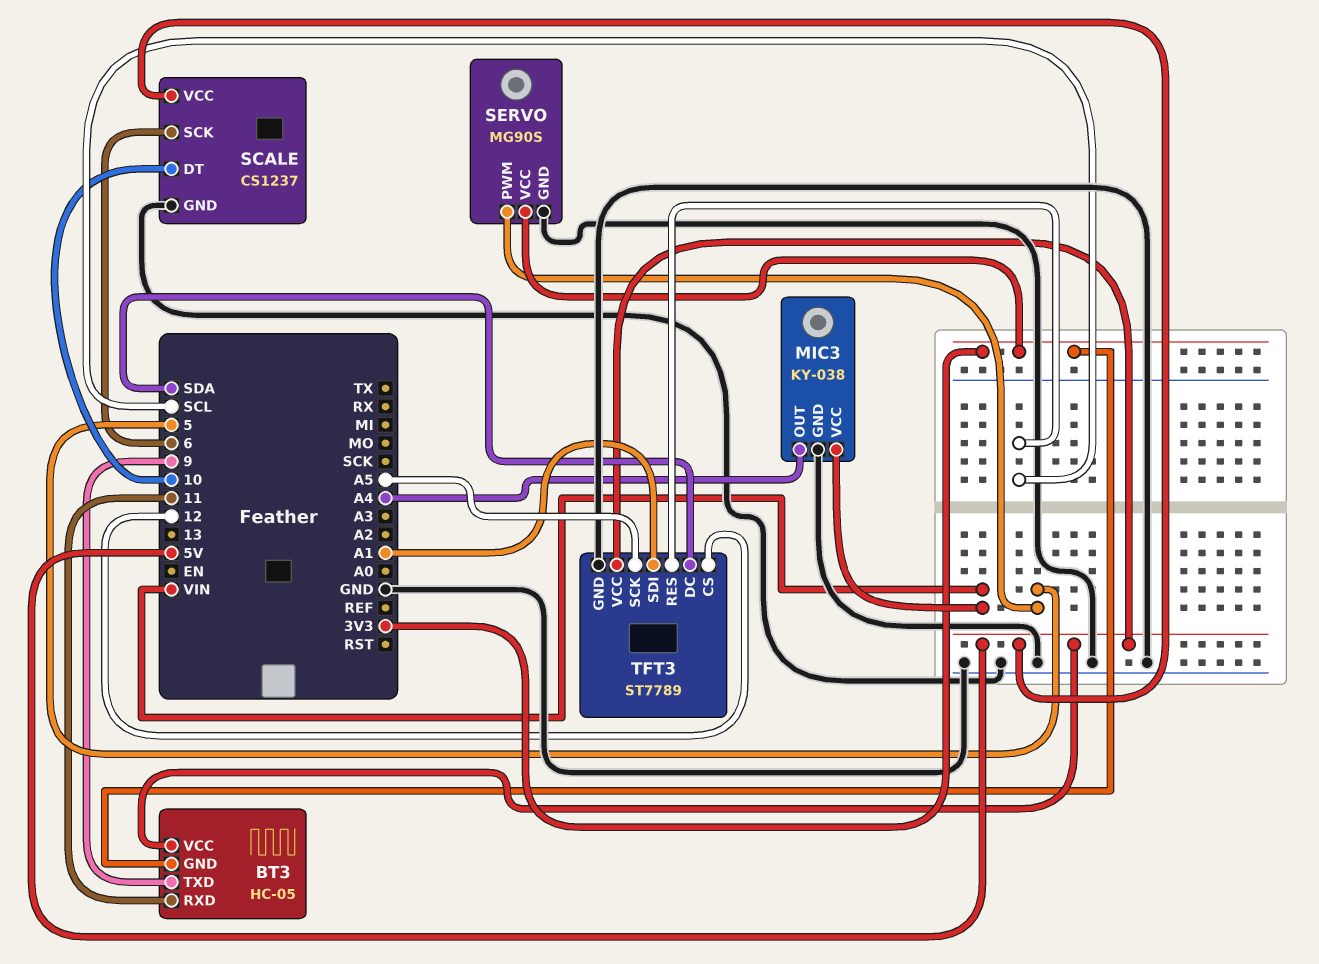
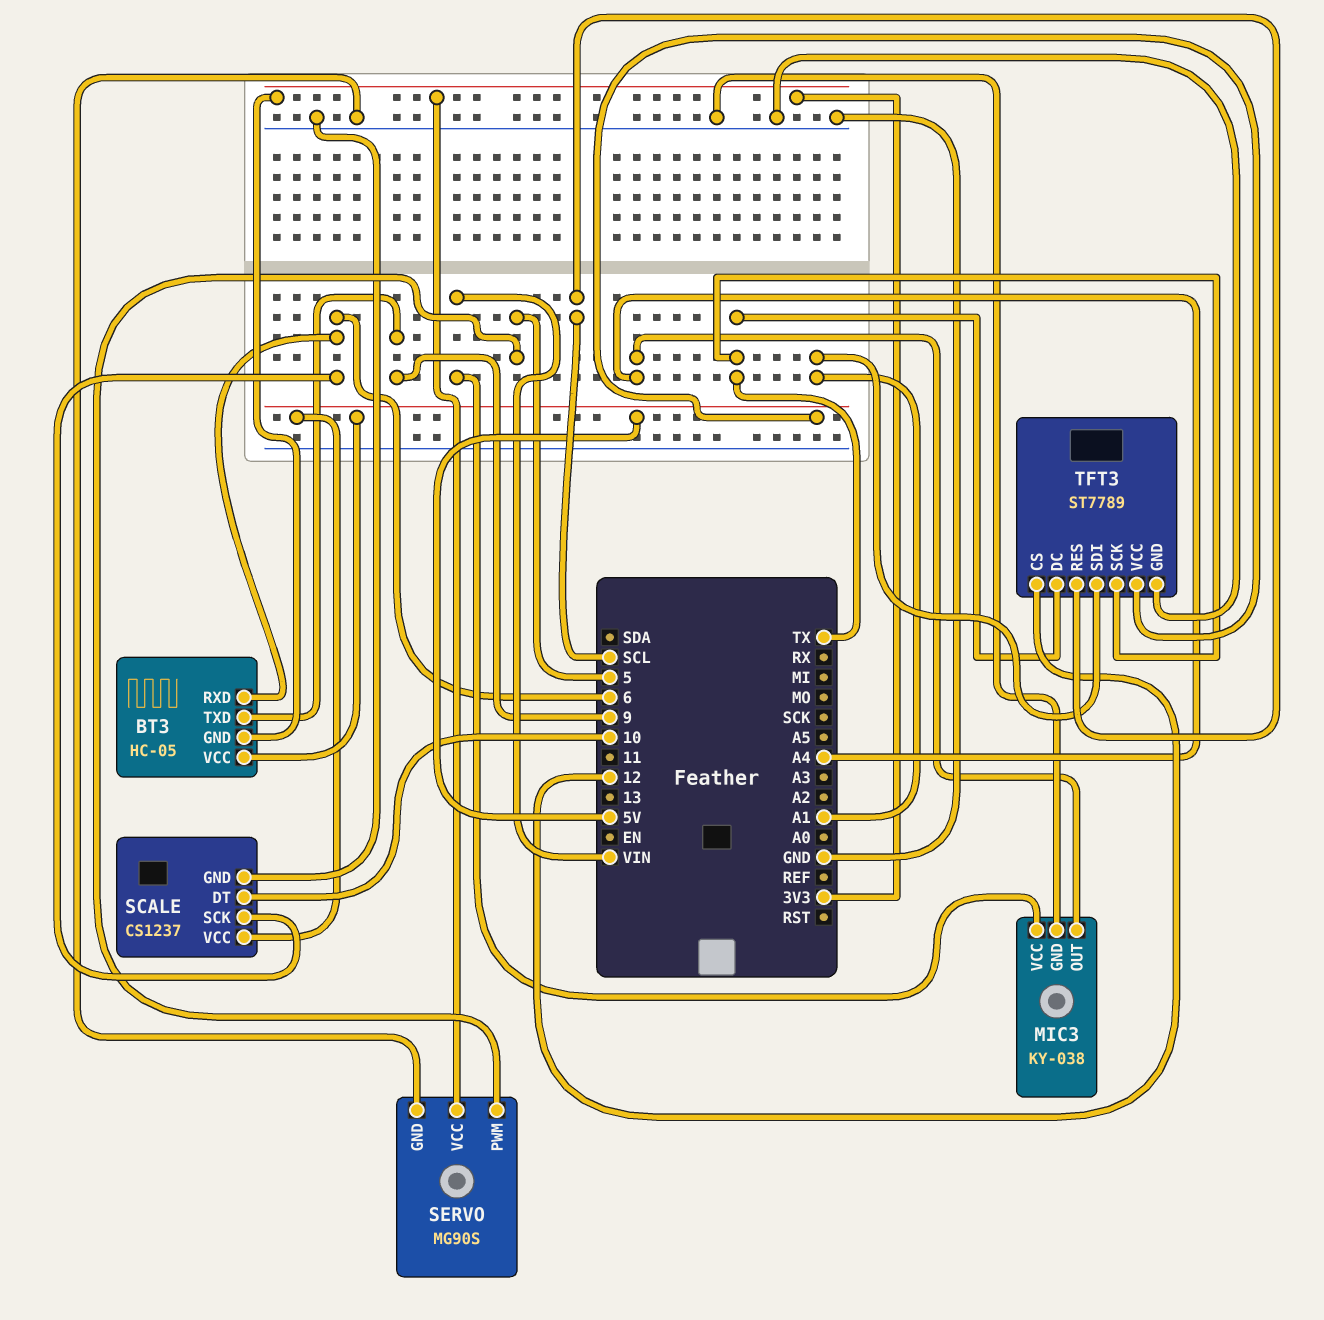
BT3 pin RXD: 11 -> 6
TFT3 pin DC: SDA -> TX
TFT3 pin SCK: A5 -> TX

